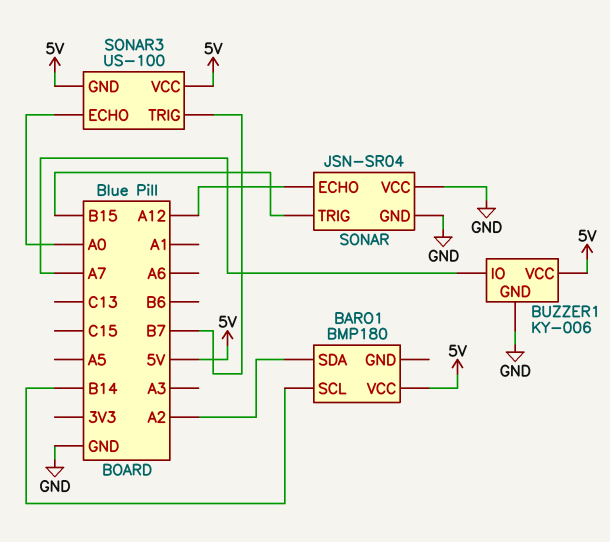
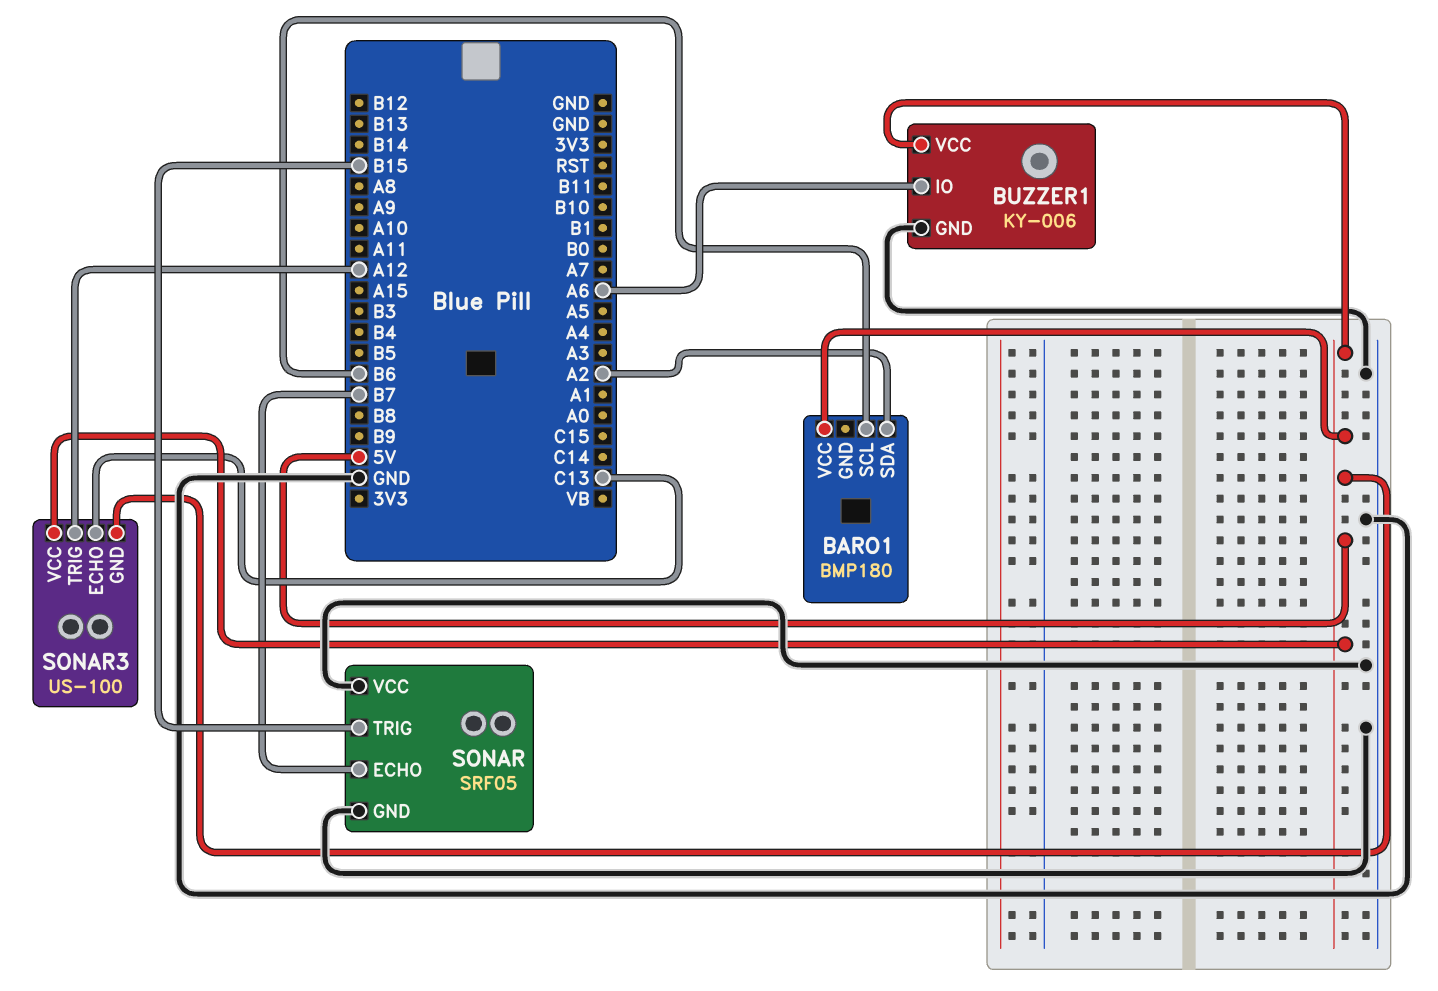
BARO1 pin SCL: B14 -> B6
BUZZER1 pin IO: A7 -> A6
SONAR: JSN-SR04 -> SRF05
SONAR pin ECHO: A12 -> B7
SONAR3 pin ECHO: A0 -> C13
SONAR3 pin TRIG: B7 -> A12

